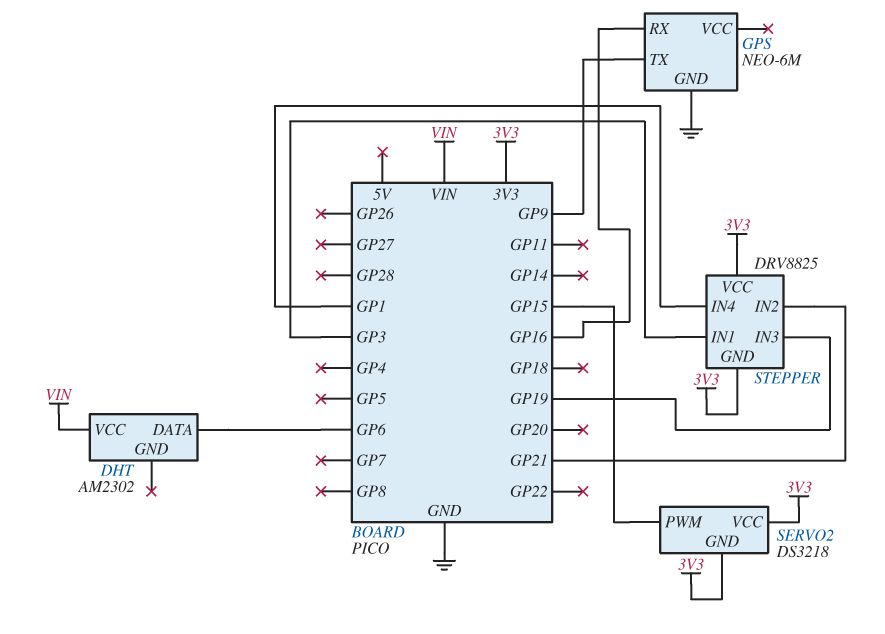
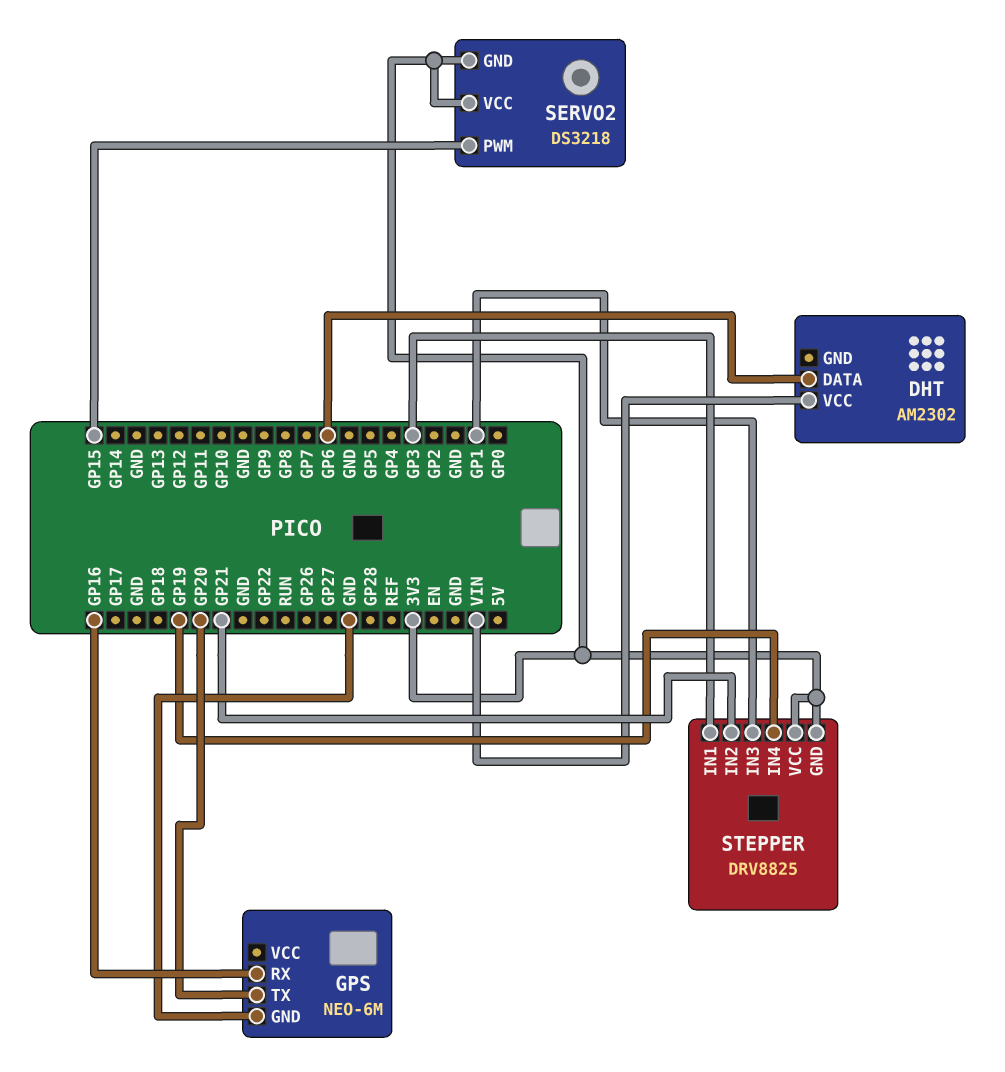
GPS pin TX: GP9 -> GP20
STEPPER pin IN3: GP19 -> GP1
STEPPER pin IN4: GP1 -> GP19

